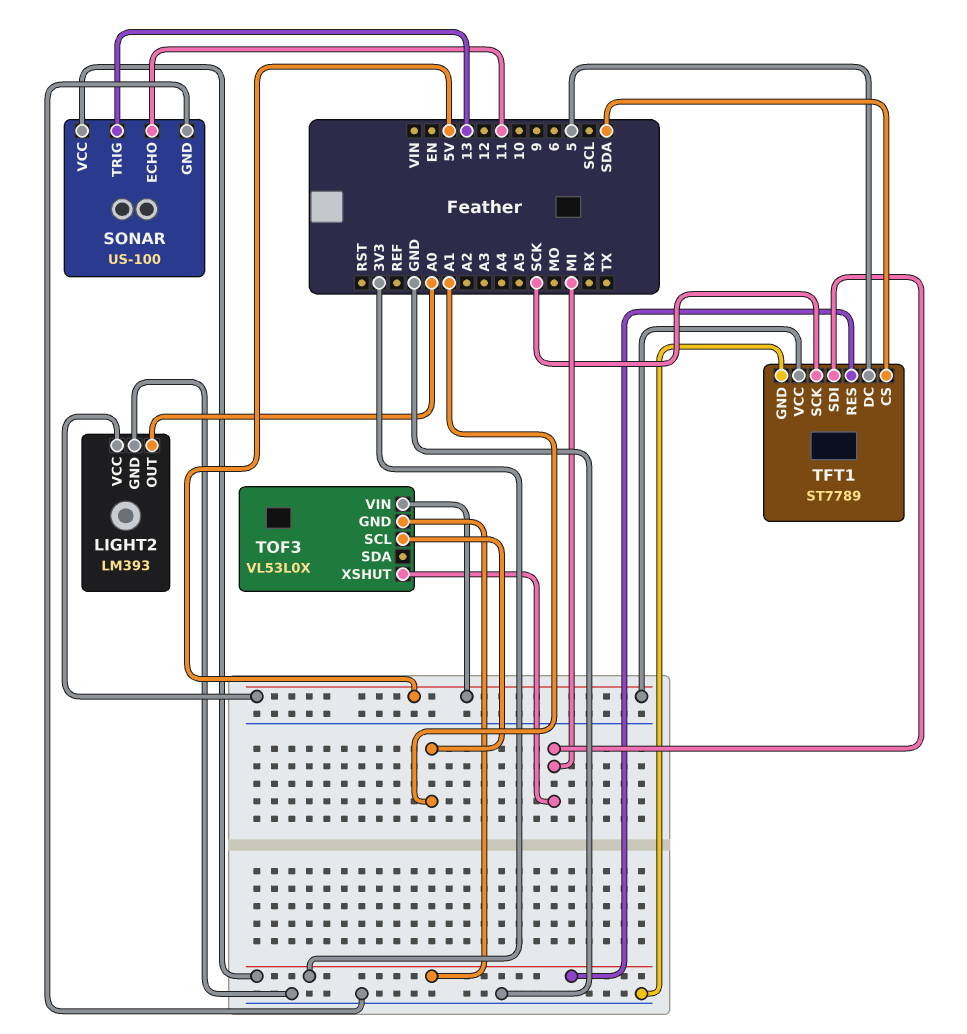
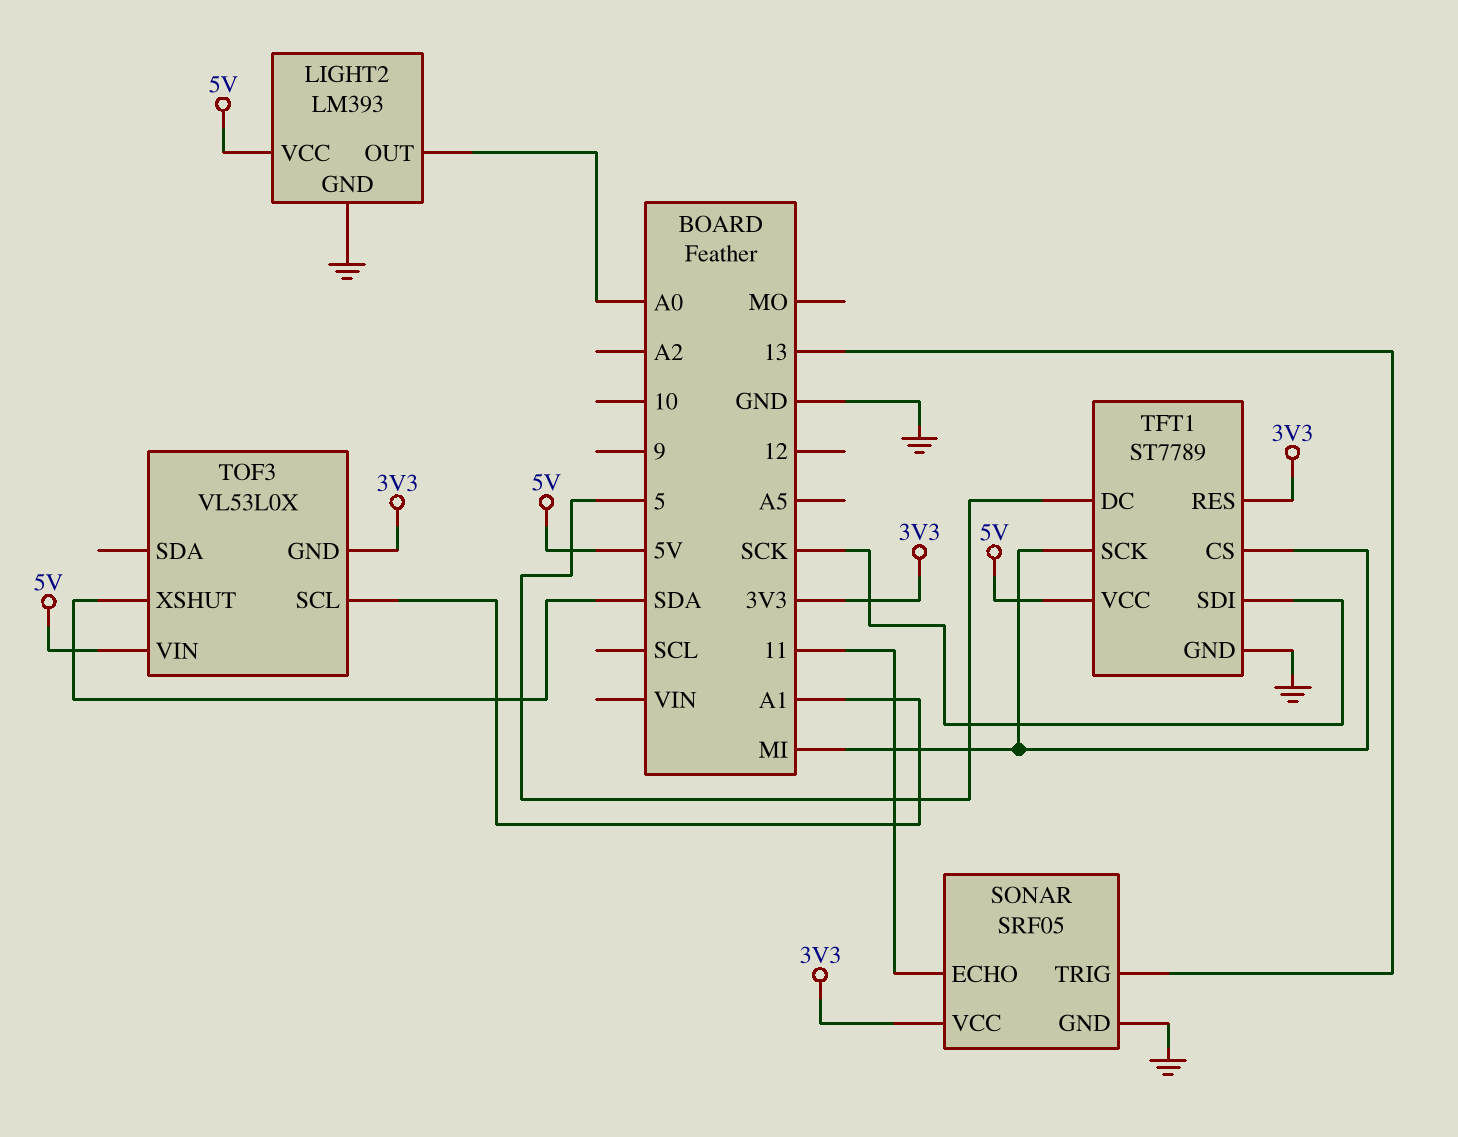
SONAR: US-100 -> SRF05
TFT1 pin CS: SDA -> MI
TFT1 pin SCK: SCK -> MI
TFT1 pin SDI: MI -> SCK
TOF3 pin XSHUT: MI -> SDA

